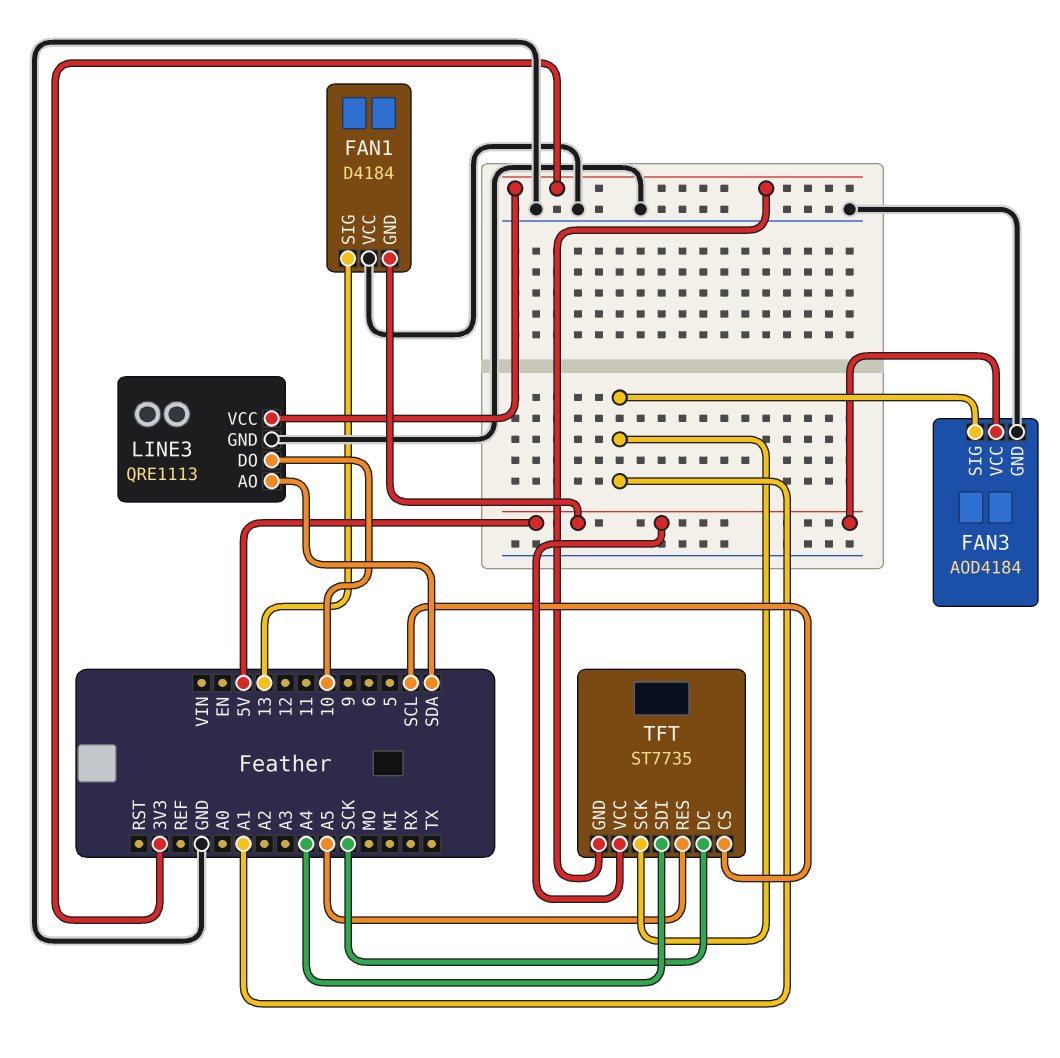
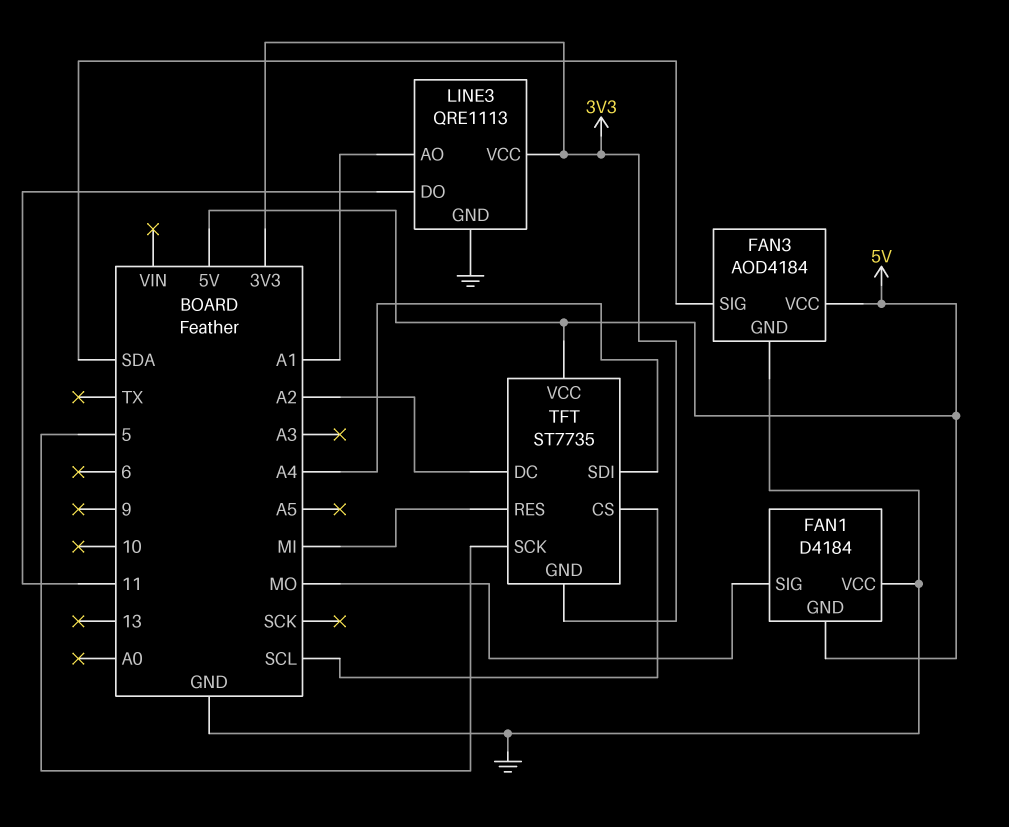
FAN1 pin SIG: 13 -> MO
FAN3 pin SIG: A1 -> SDA
LINE3 pin AO: SDA -> A1
LINE3 pin DO: 10 -> 11
TFT pin DC: SCK -> A2
TFT pin RES: A5 -> MI
TFT pin SCK: A1 -> 5

